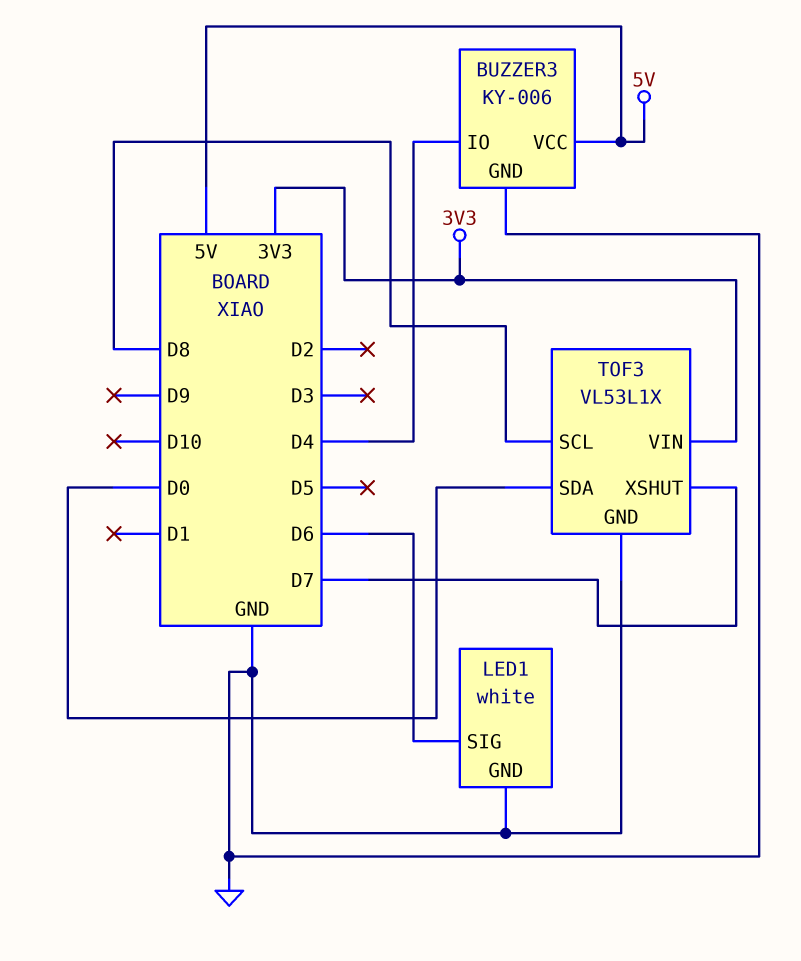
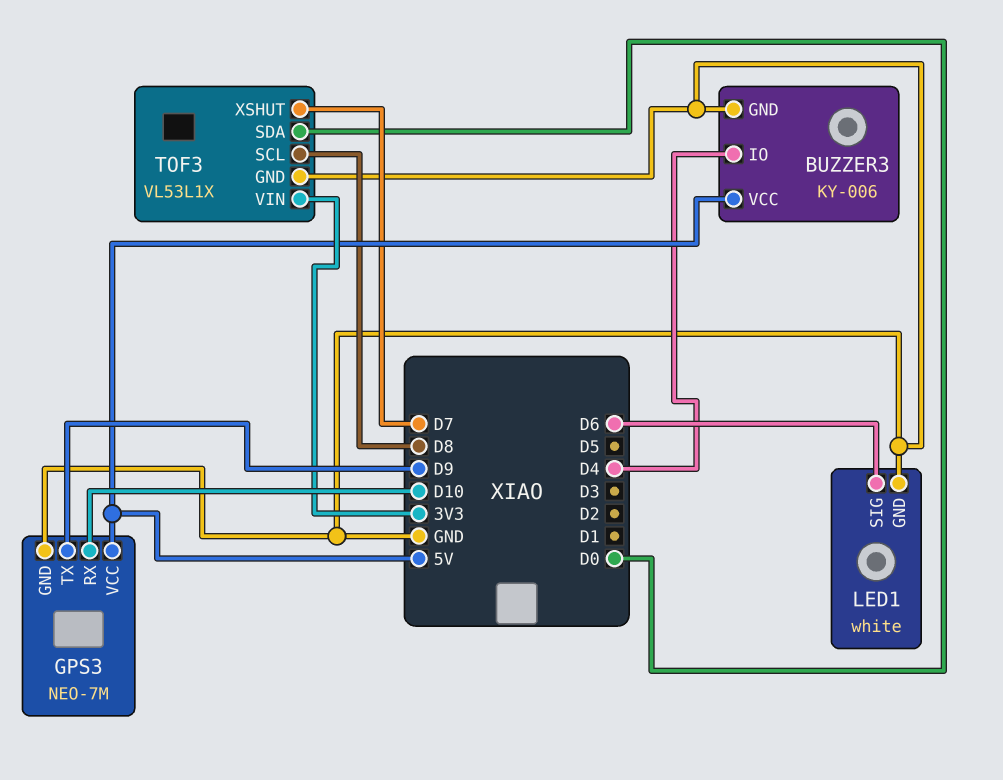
GPS3: none -> NEO-7M
GPS3 pin GND: none -> GND
GPS3 pin RX: none -> D10
GPS3 pin TX: none -> D9
GPS3 pin VCC: none -> 5V

